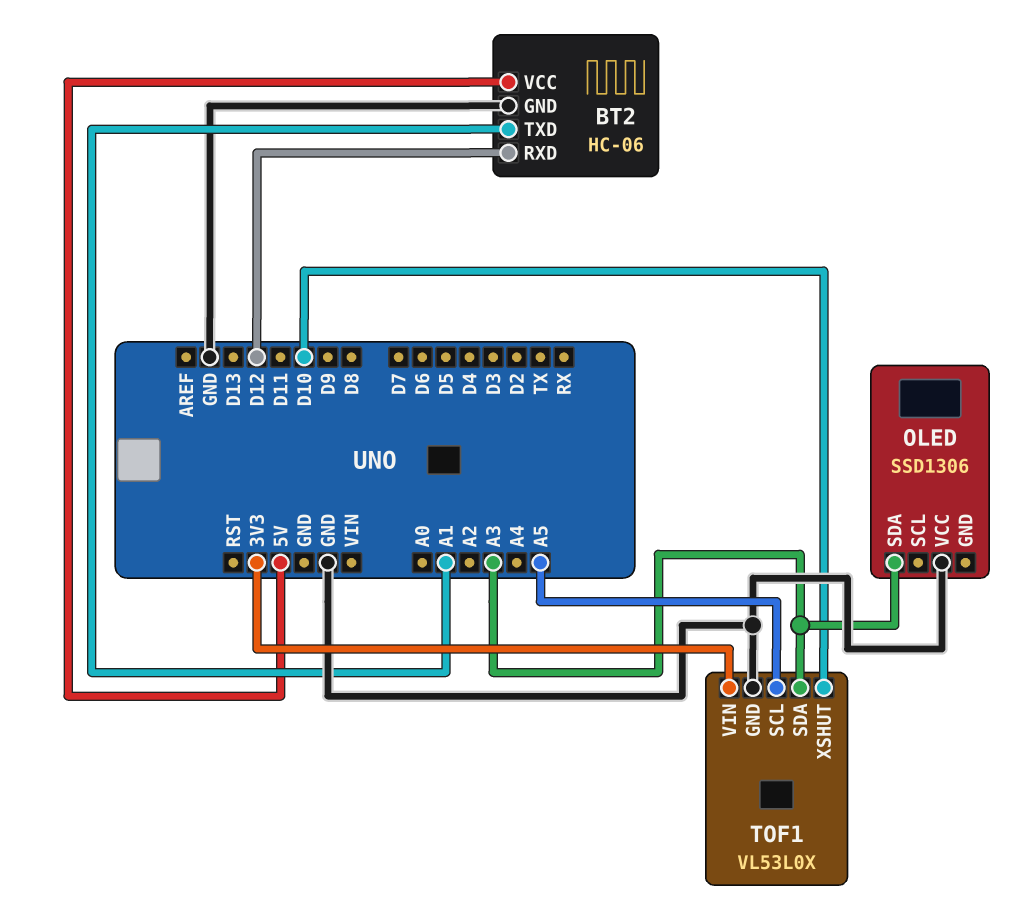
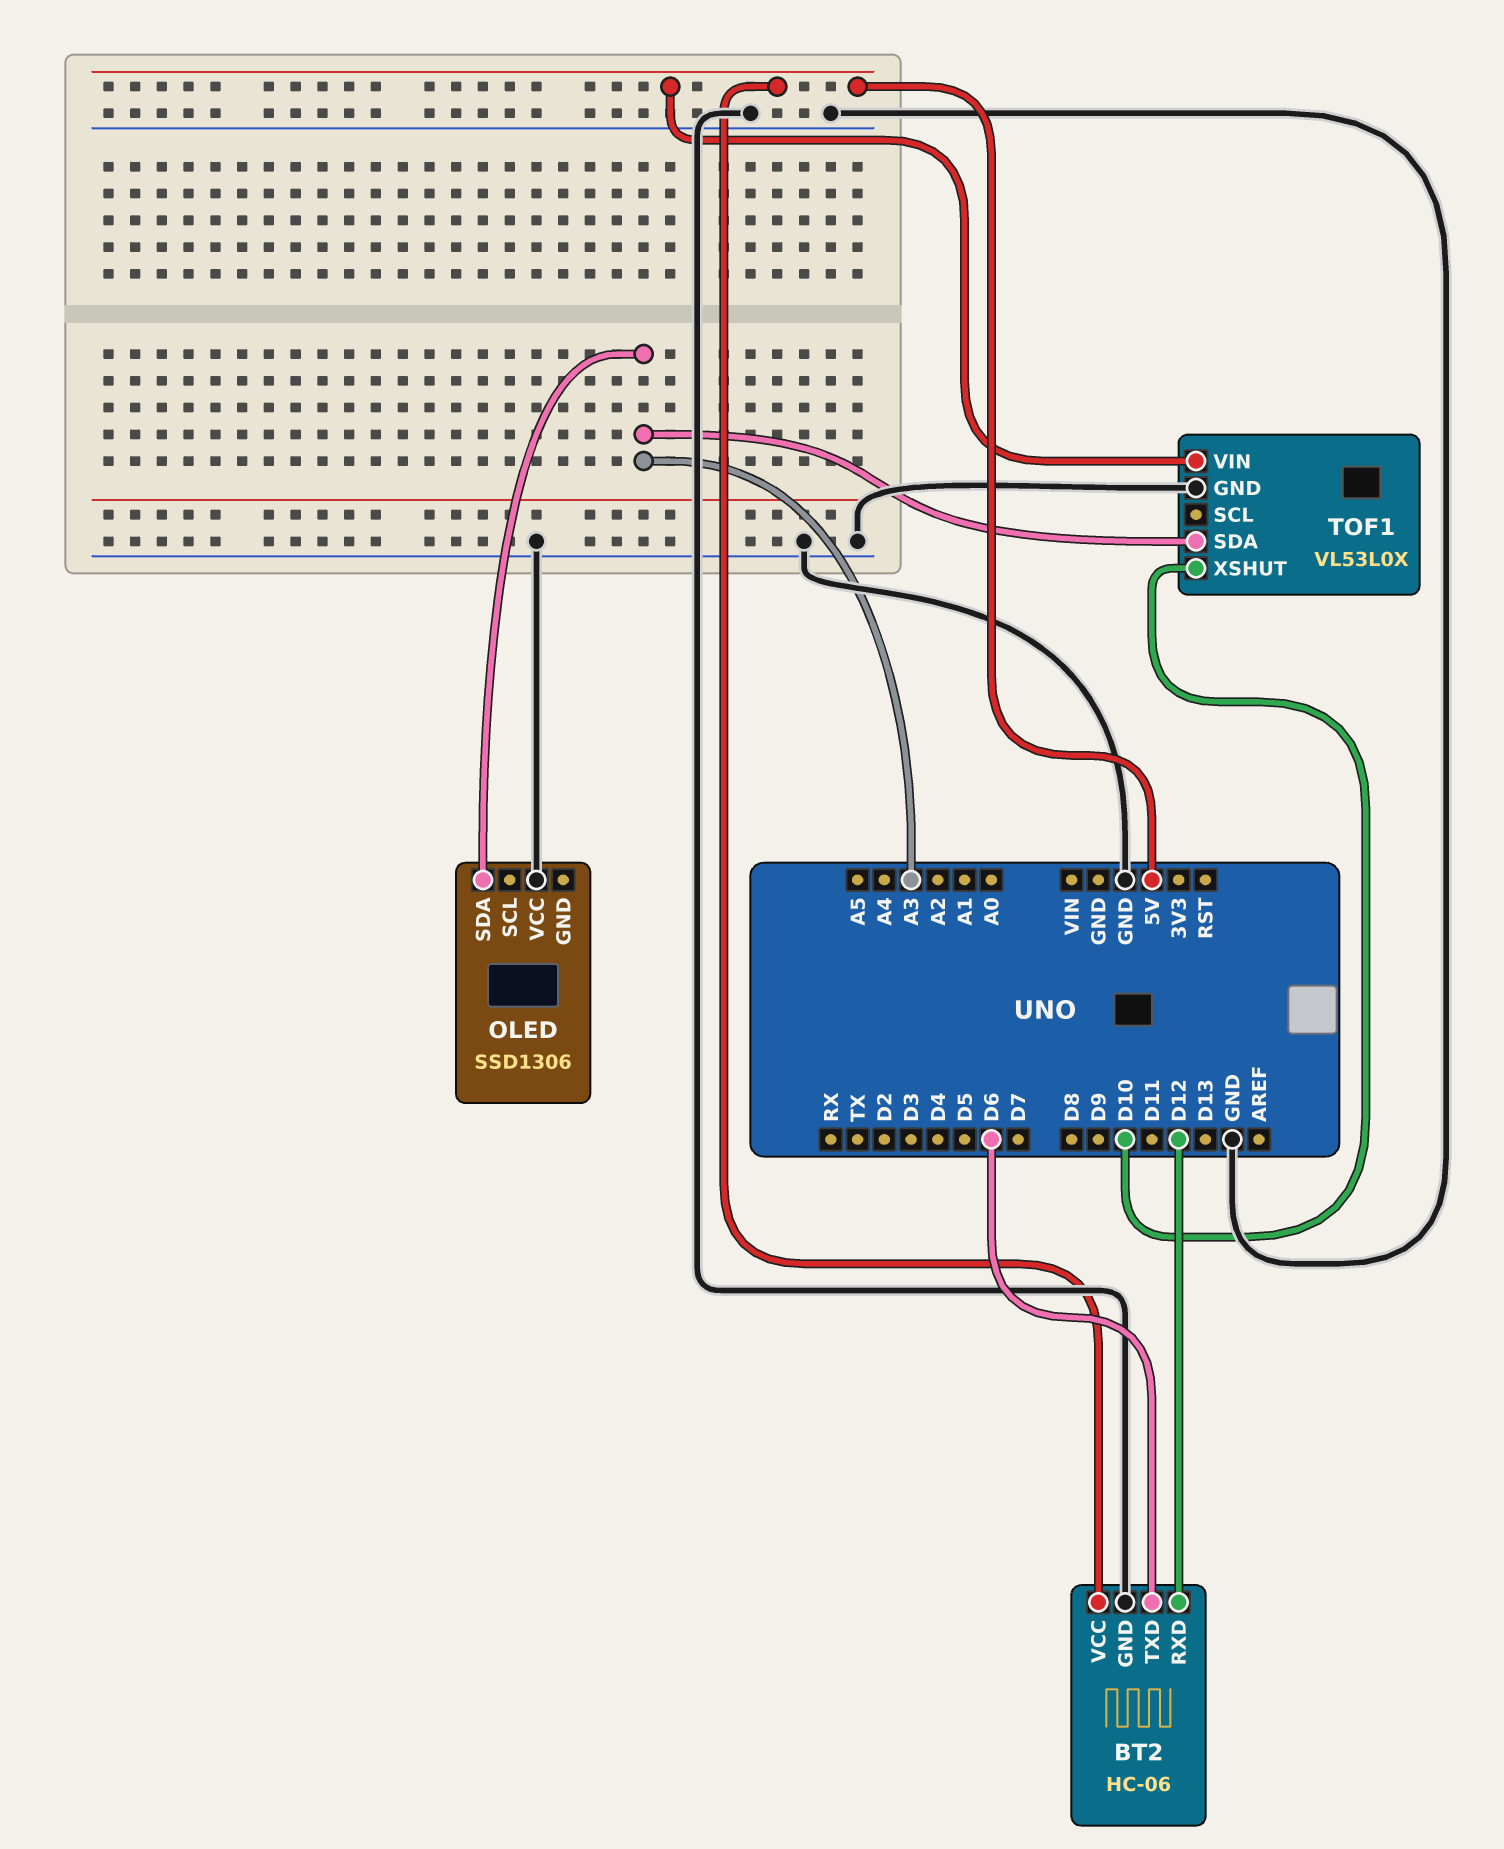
BT2 pin TXD: A1 -> D6
TOF1 pin SCL: A5 -> none
TOF1 pin VIN: 3V3 -> 5V

